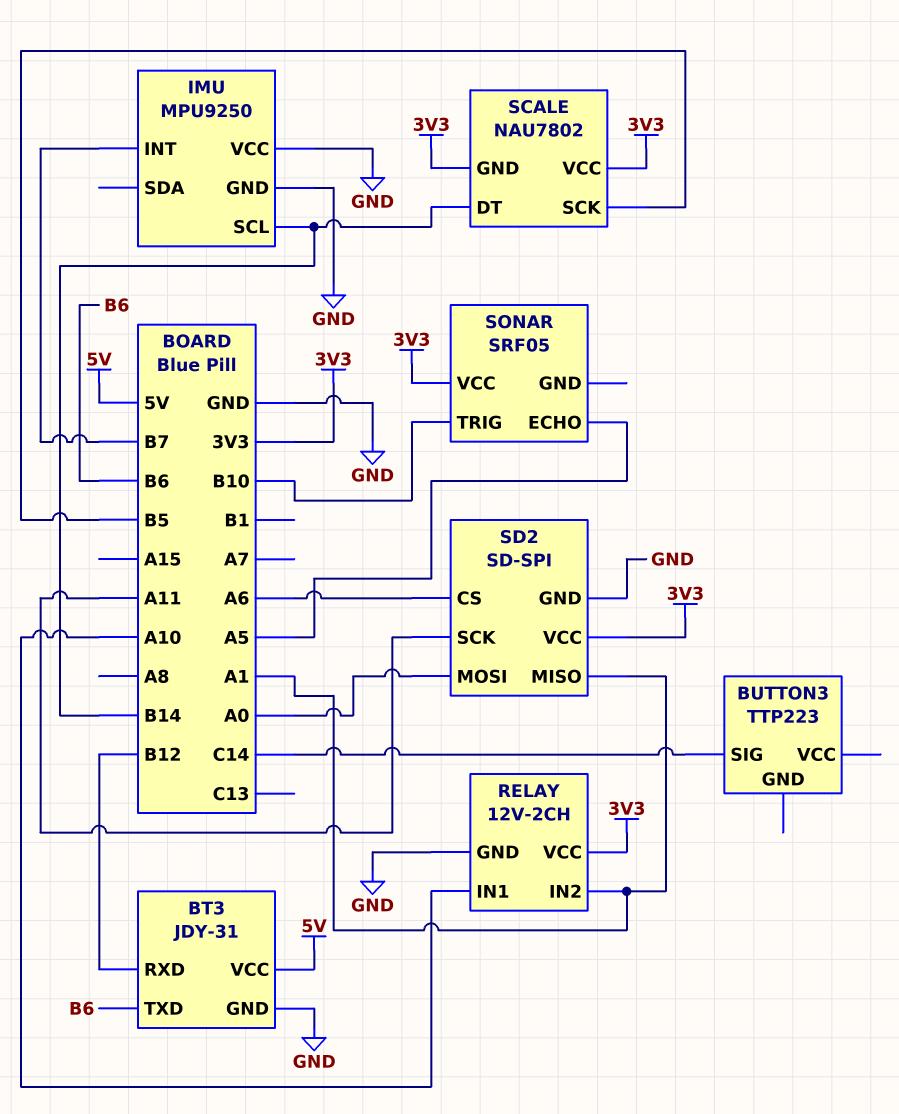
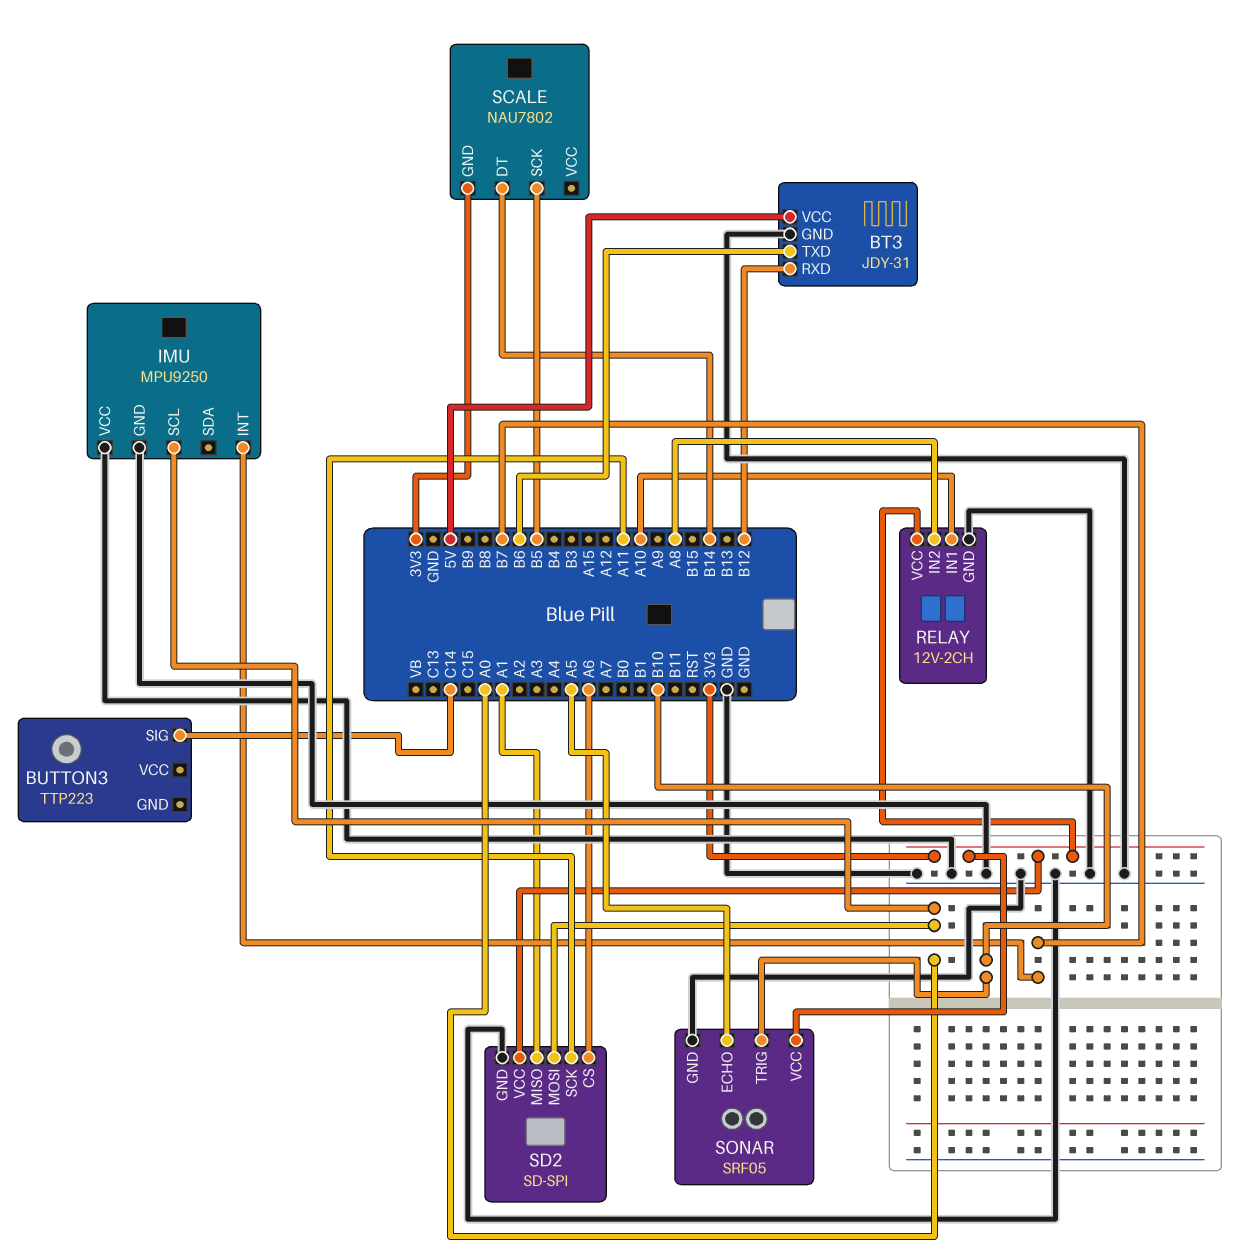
IMU pin SCL: B14 -> A0
RELAY pin IN2: A1 -> A8
SCALE pin VCC: 3V3 -> none
SONAR pin GND: none -> GND

